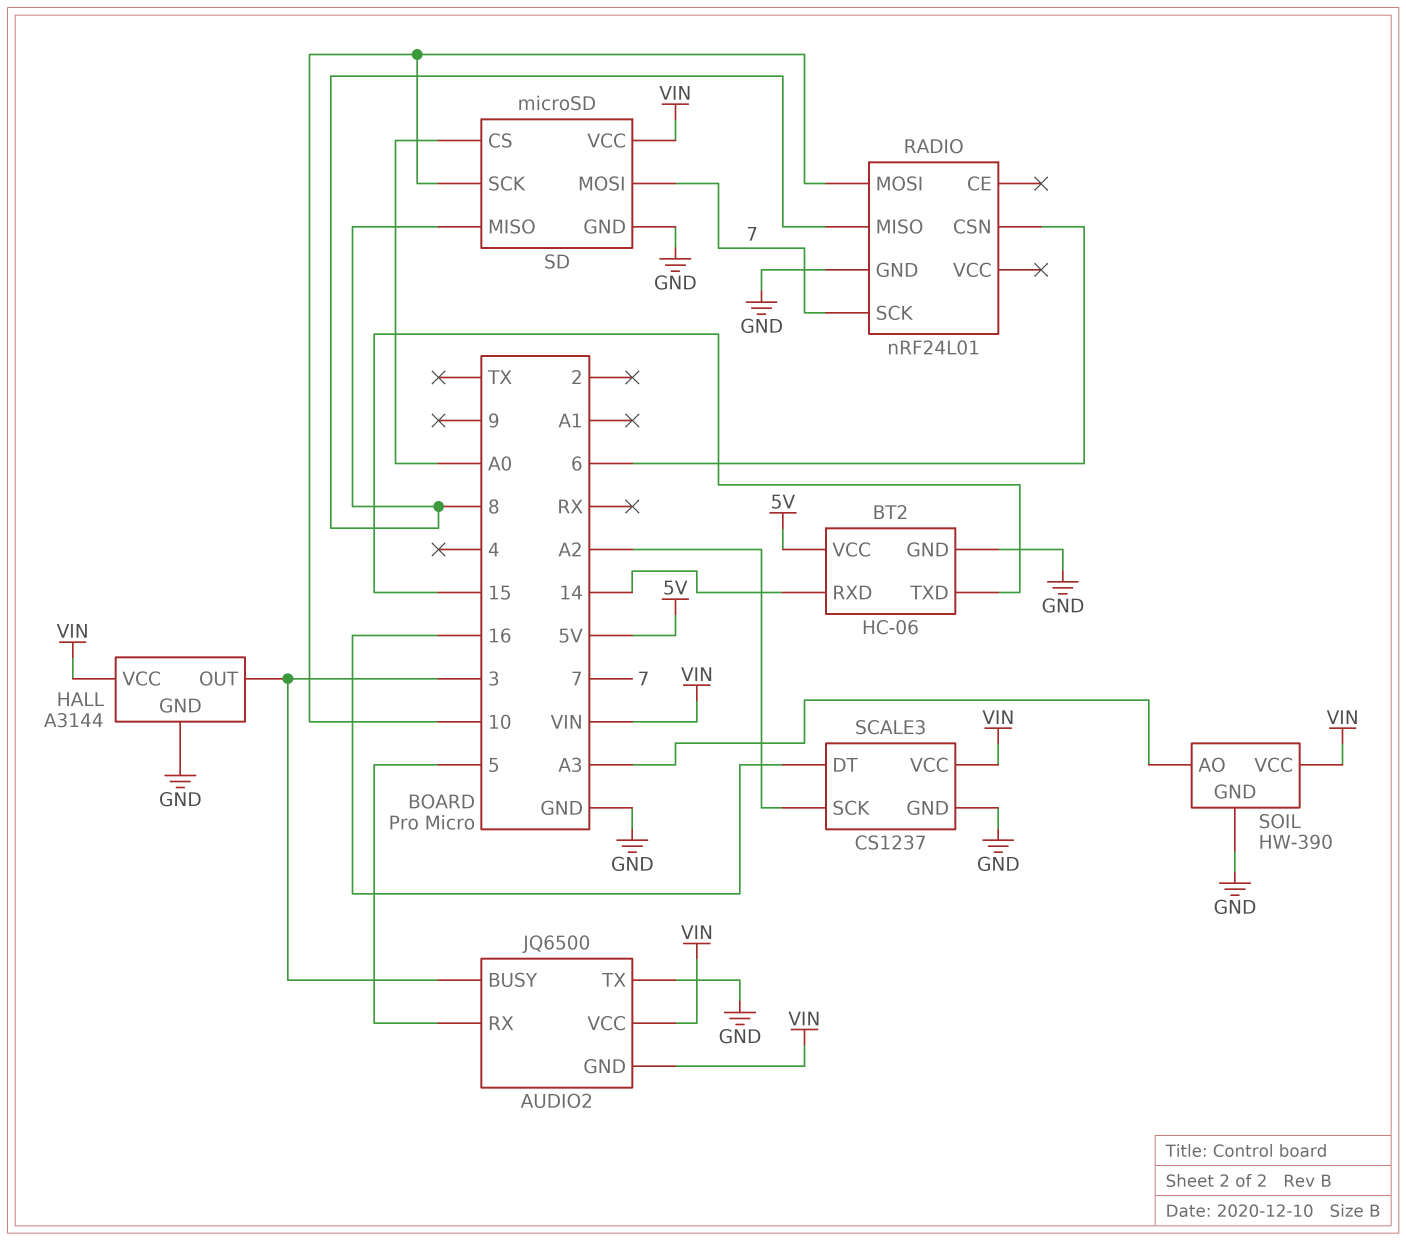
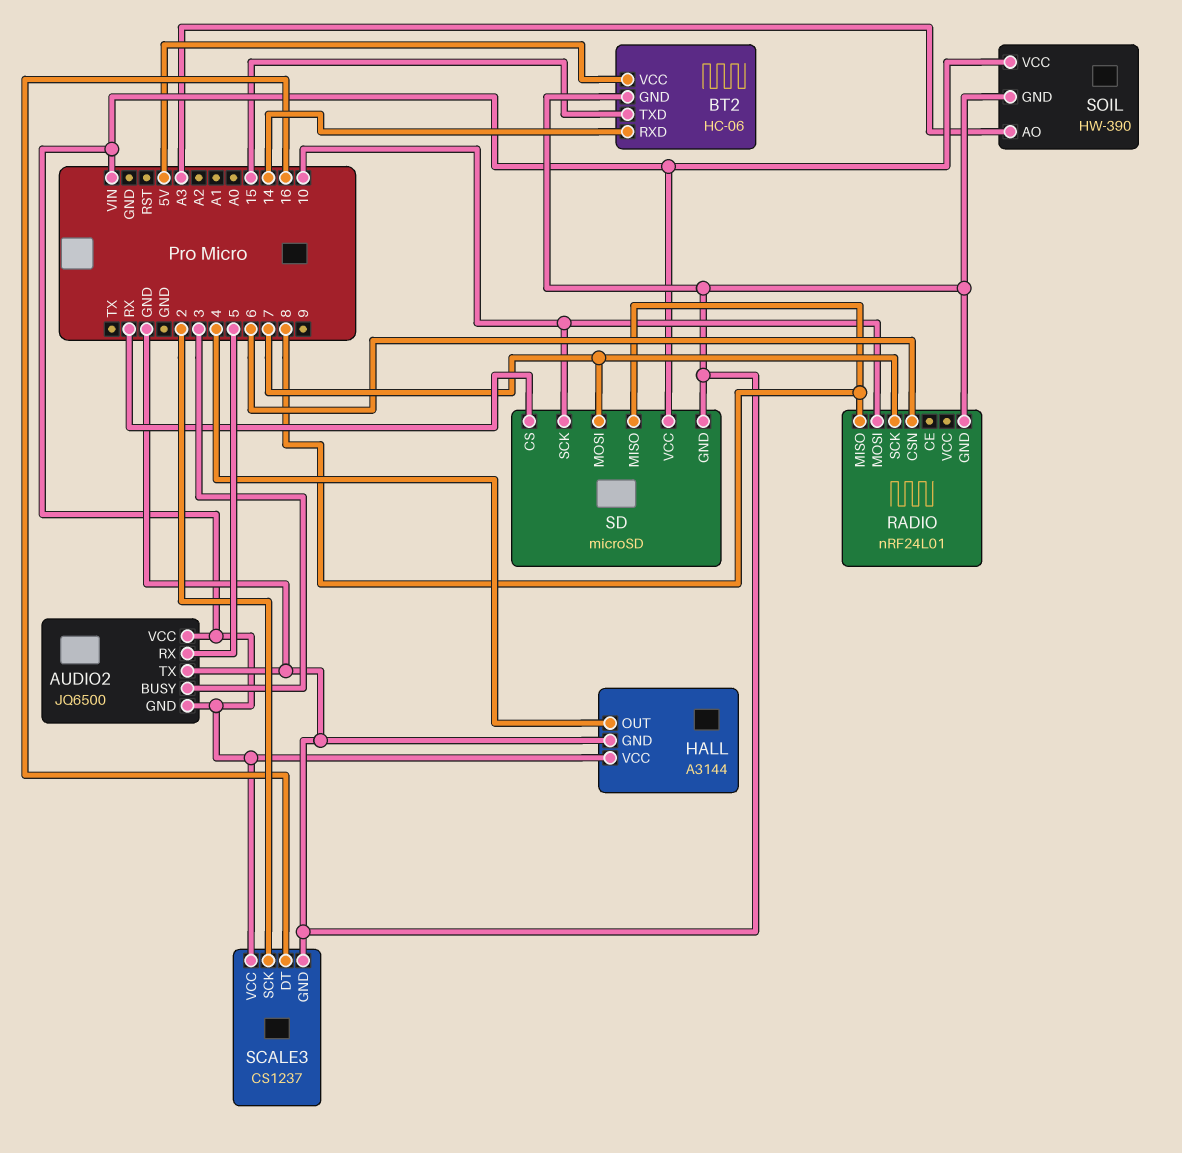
HALL pin OUT: 3 -> 4
SCALE3 pin SCK: A2 -> 2
SD pin CS: A0 -> RX

